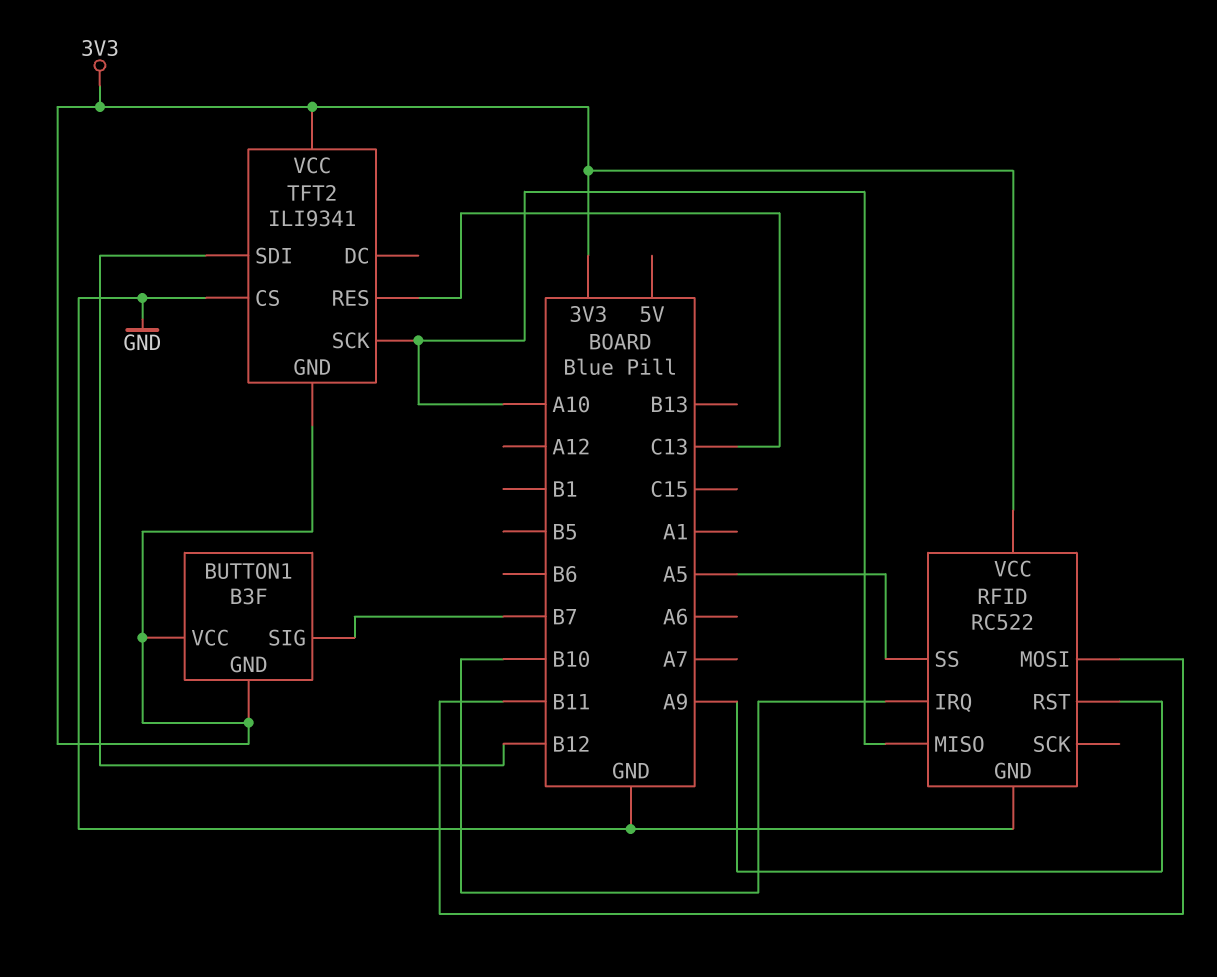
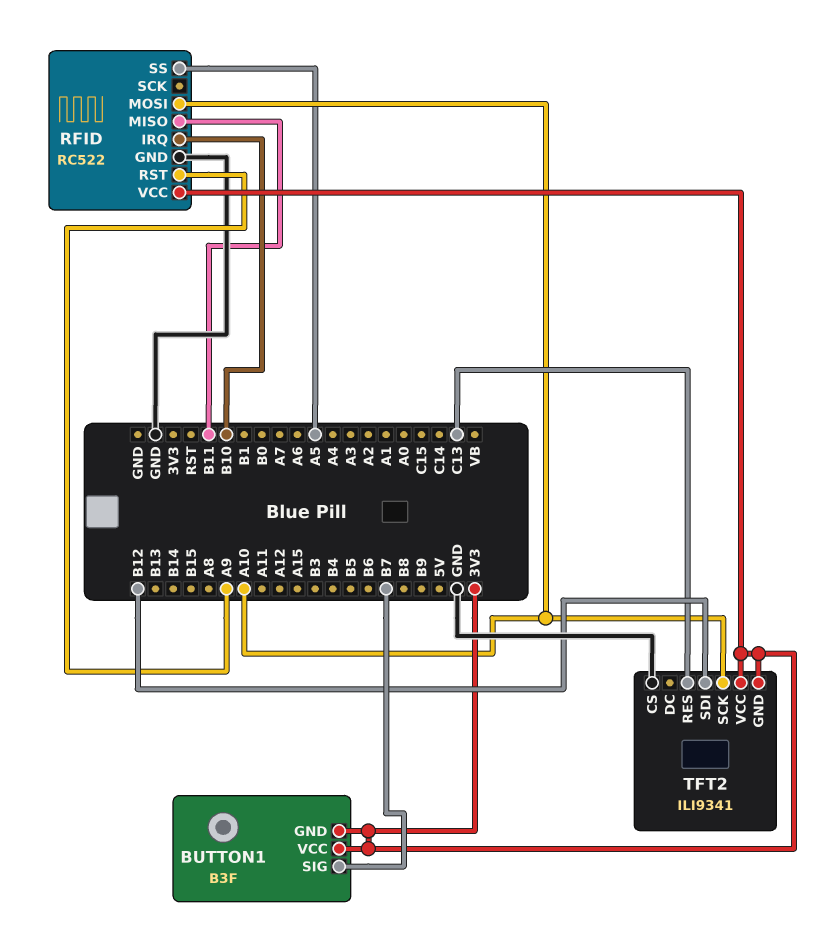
RFID pin MISO: A10 -> B11
RFID pin MOSI: B11 -> A10

